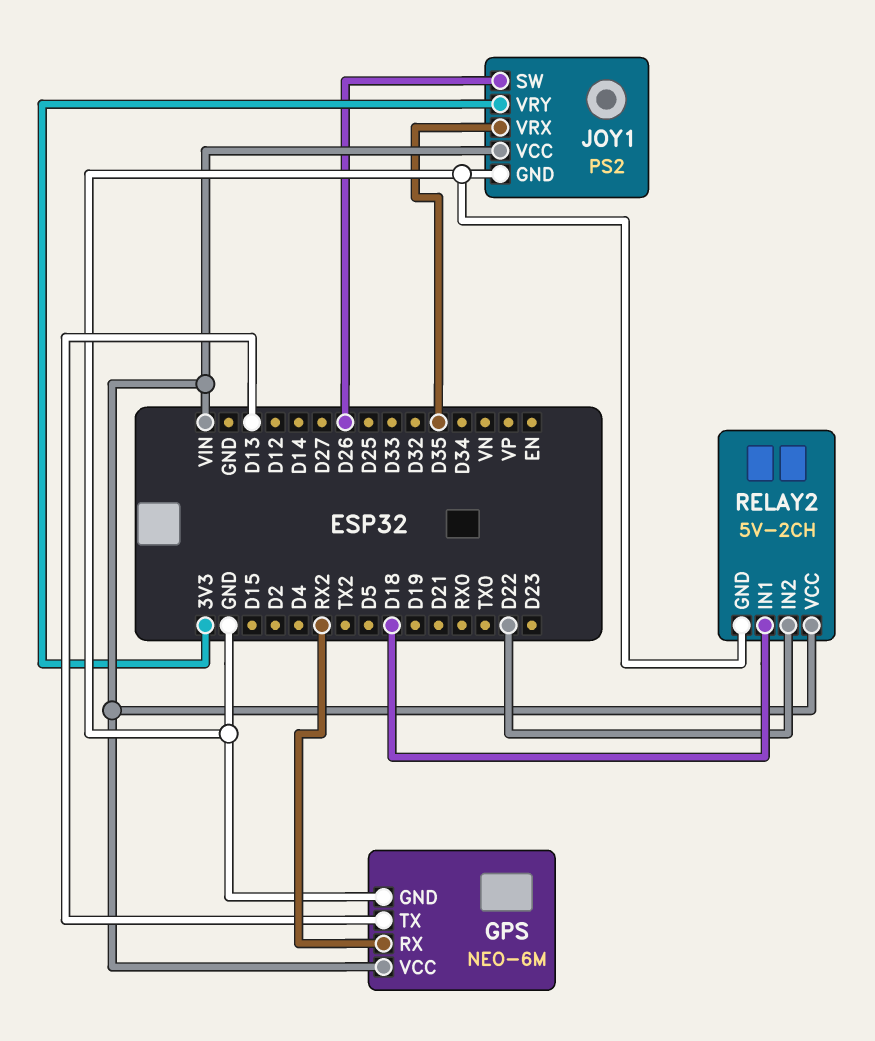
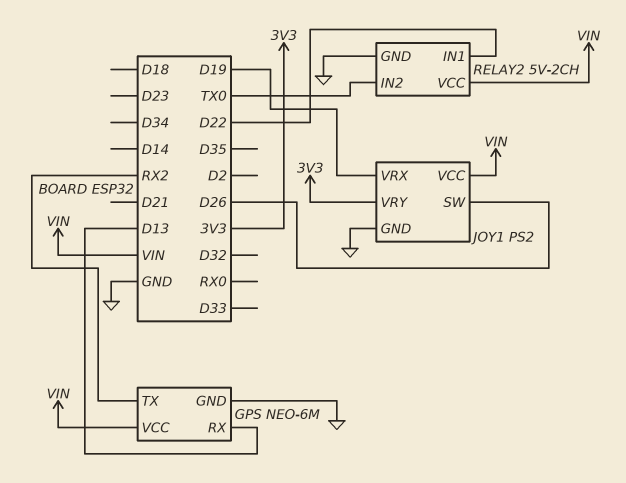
GPS pin RX: RX2 -> D13
GPS pin TX: D13 -> RX2
JOY1 pin VRX: D35 -> D19
RELAY2 pin IN1: D18 -> D22
RELAY2 pin IN2: D22 -> TX0

